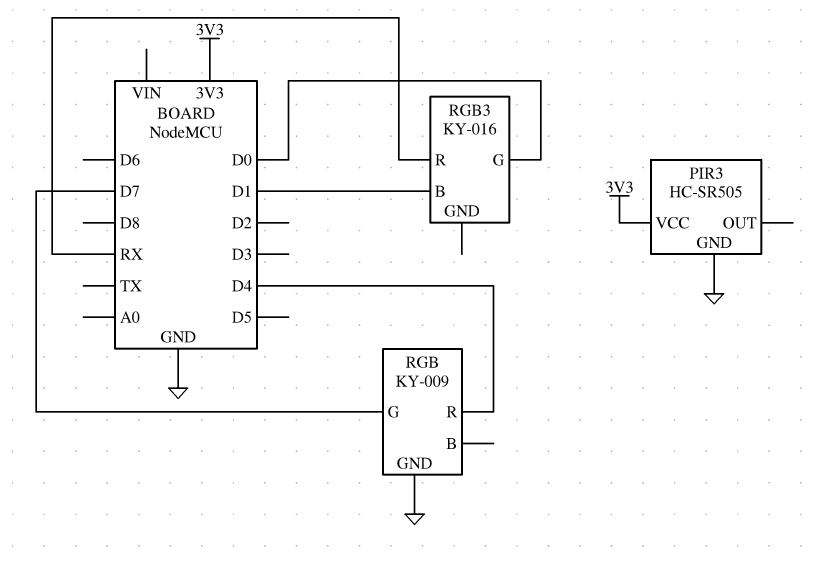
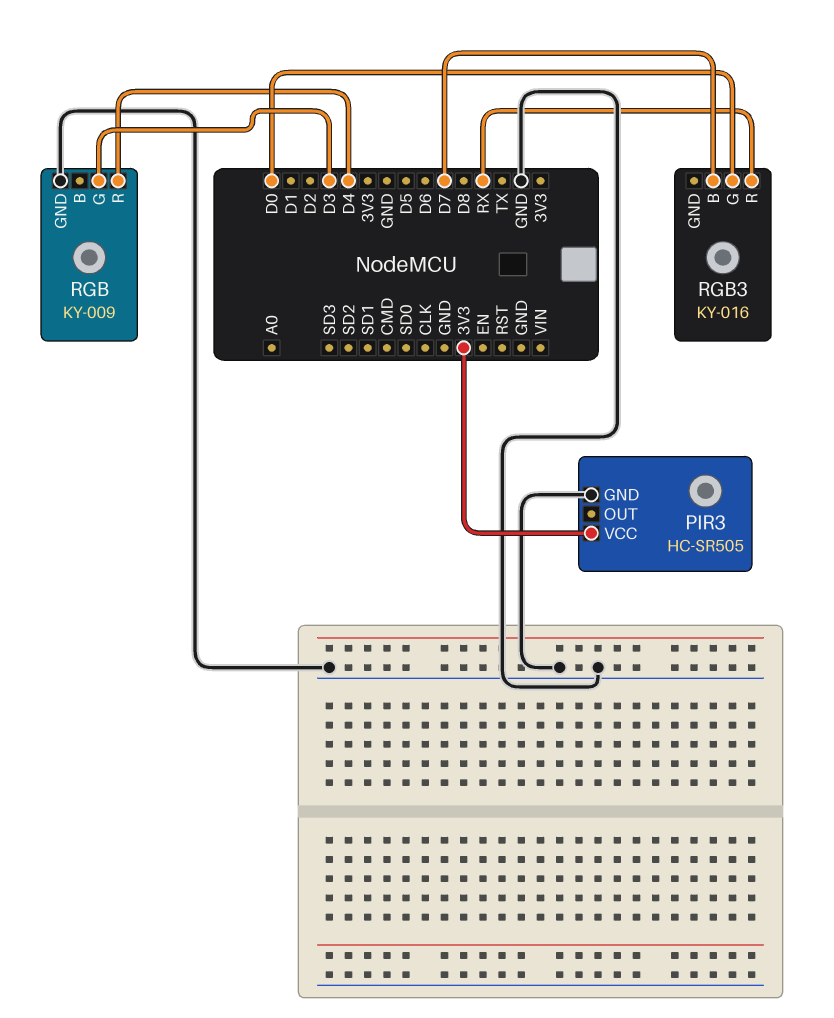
RGB pin G: D7 -> D3
RGB3 pin B: D1 -> D7

